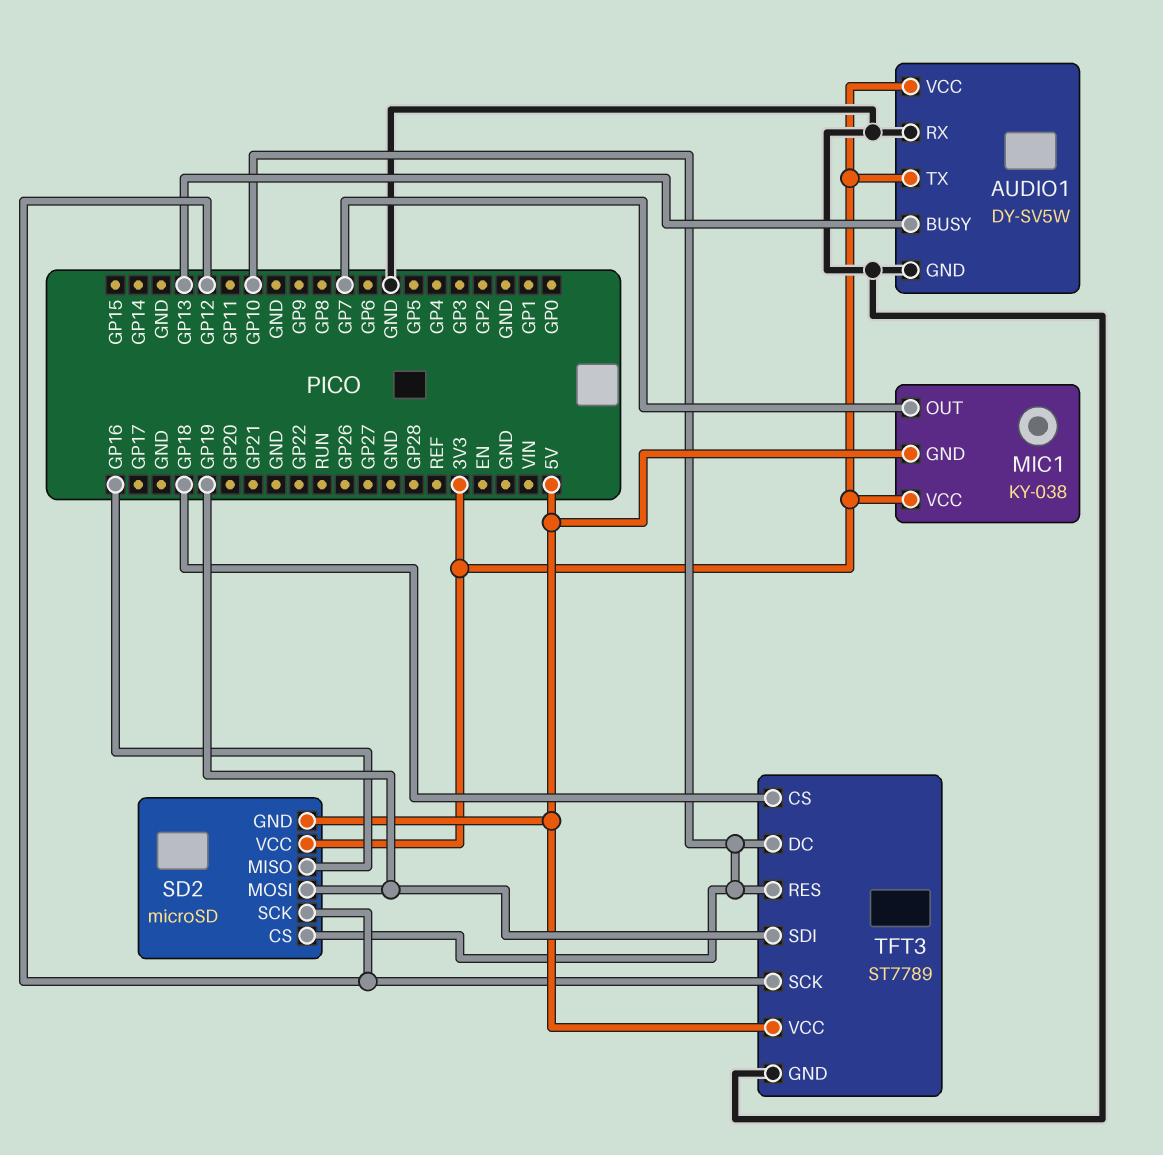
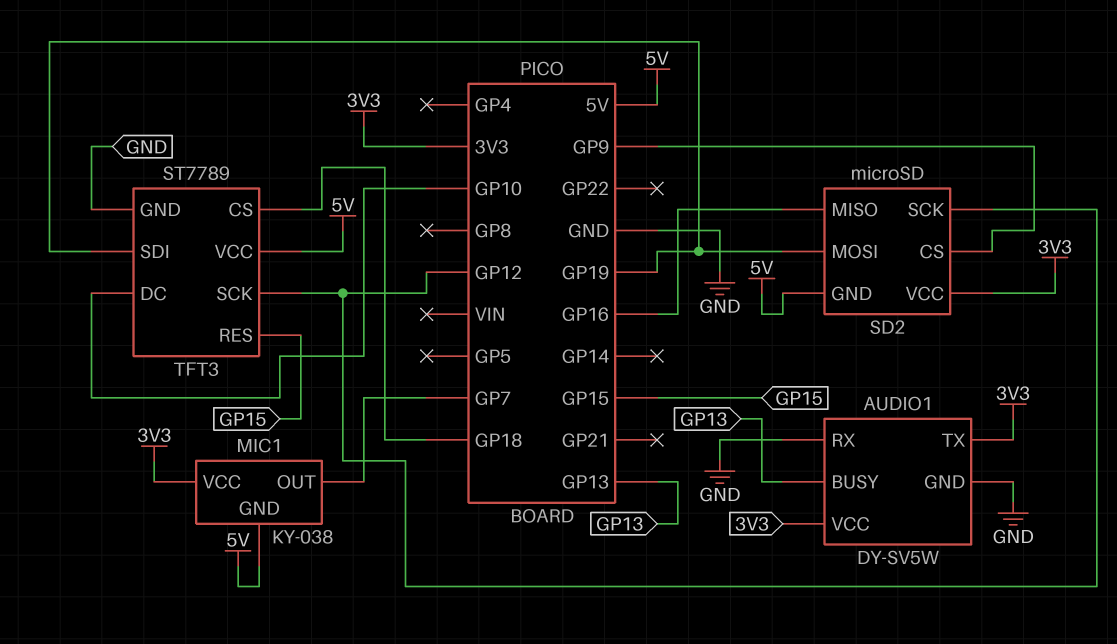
SD2 pin CS: GP10 -> GP9
TFT3 pin RES: GP10 -> GP15

